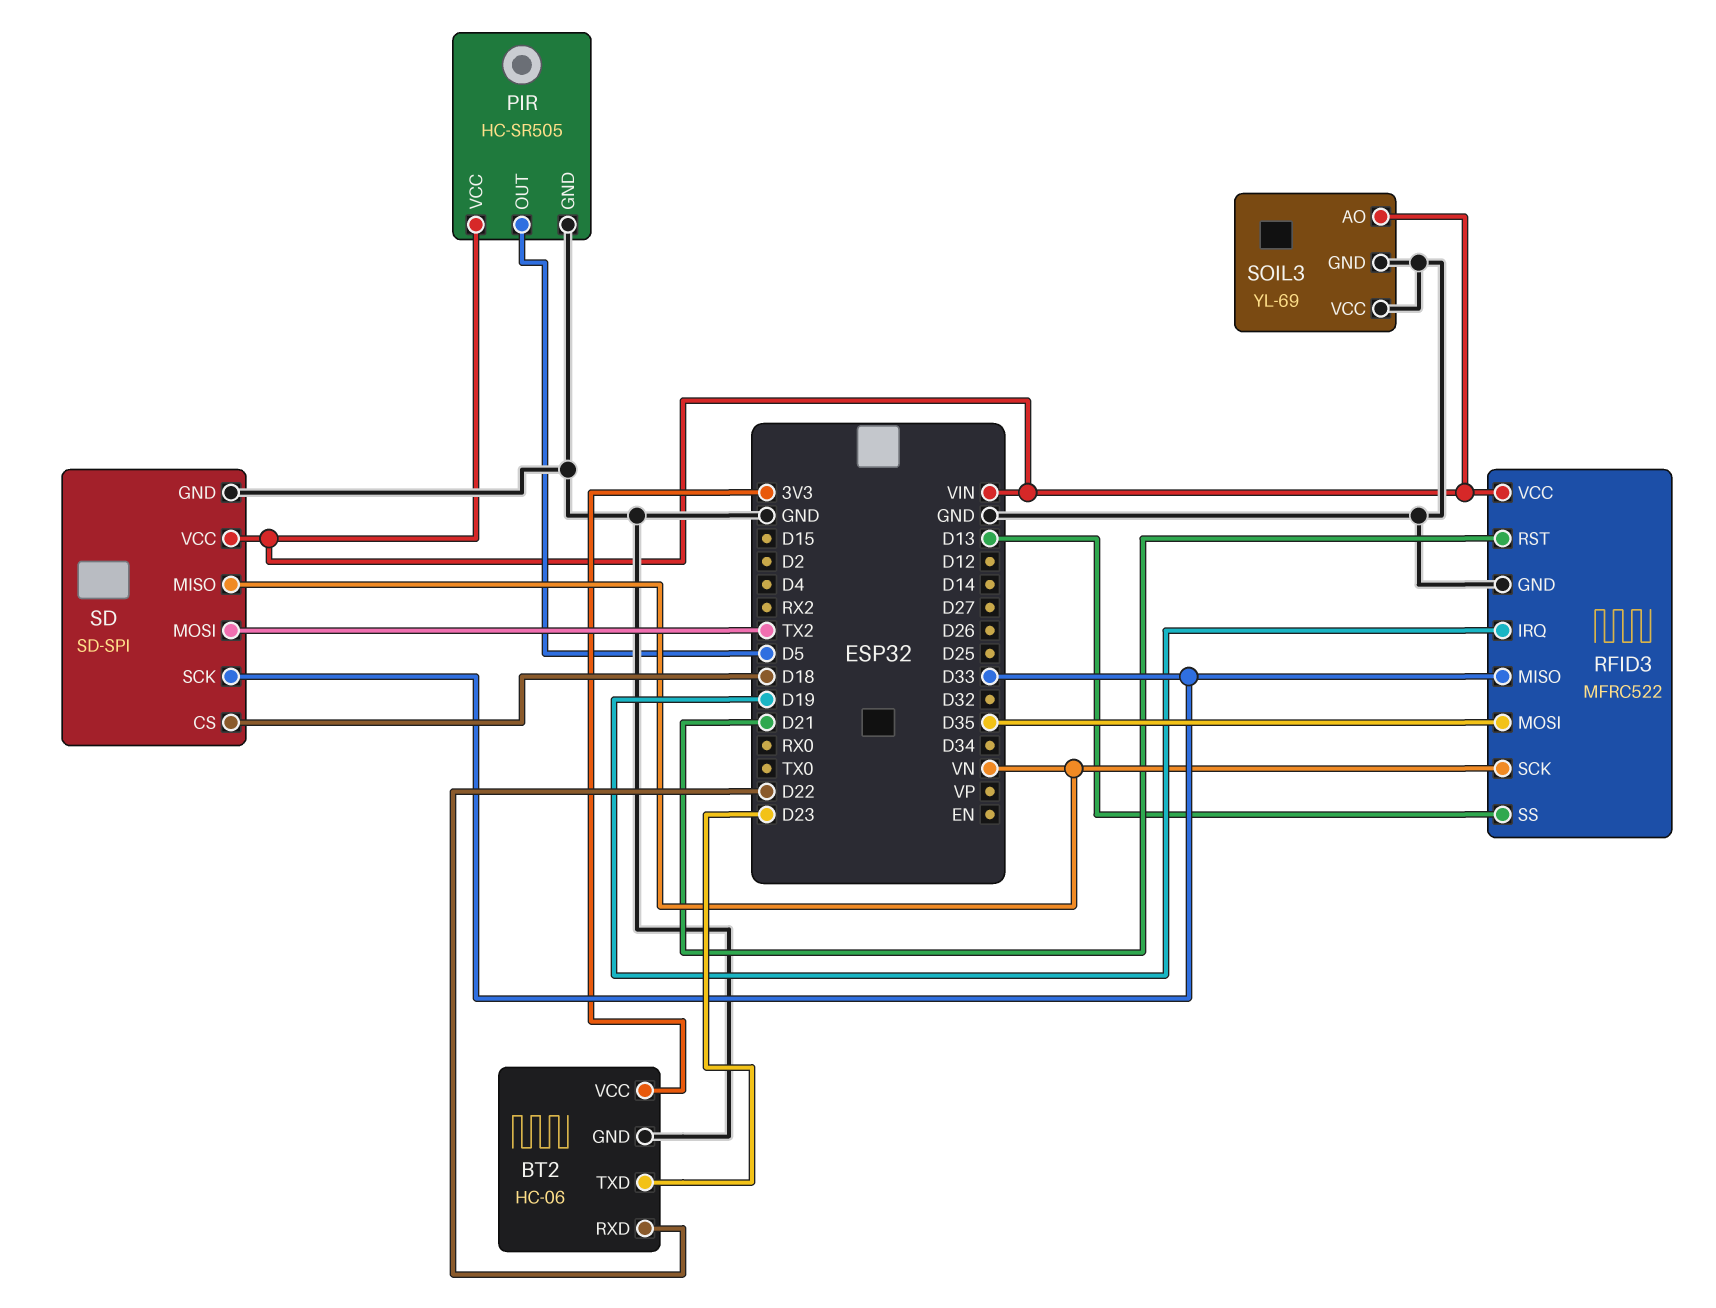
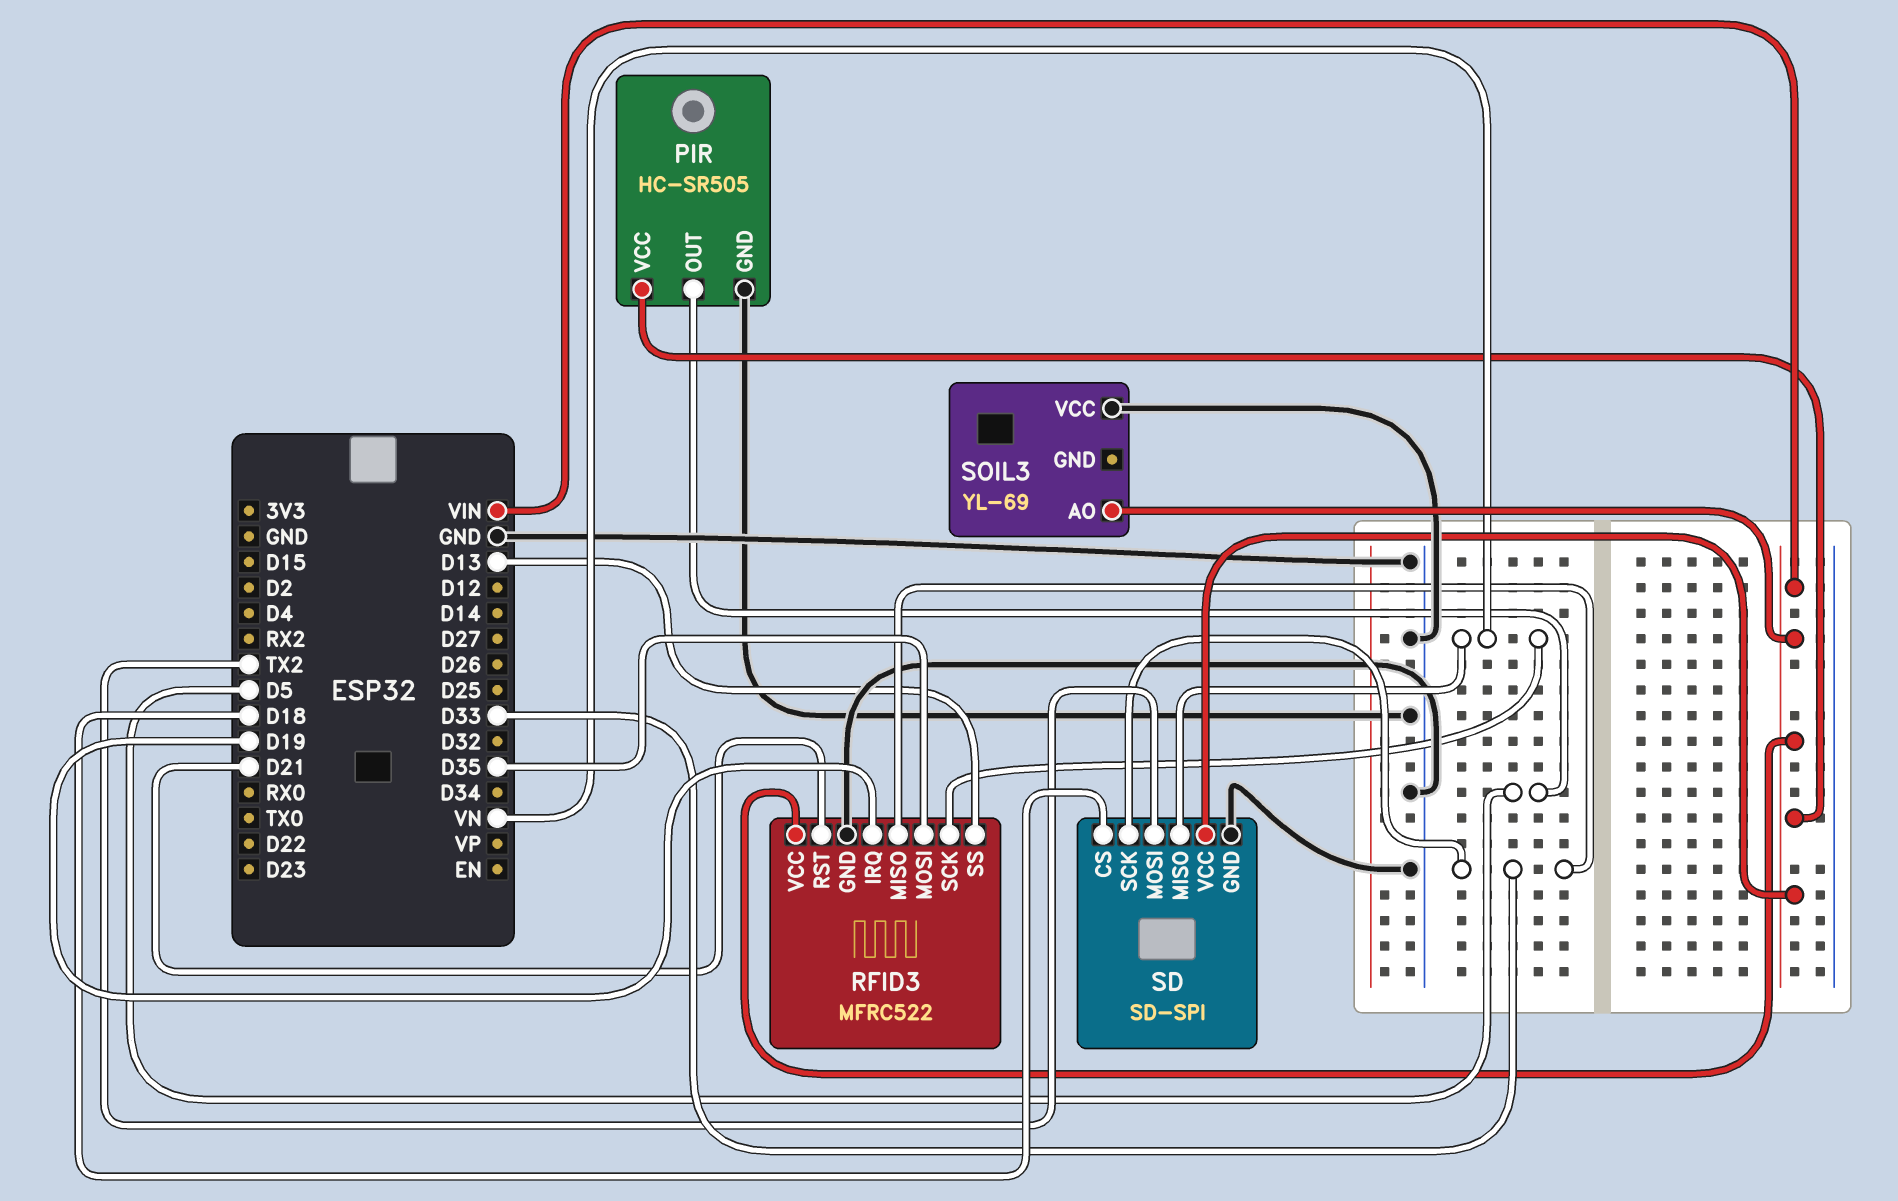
BT2: HC-06 -> none
BT2 pin GND: GND -> none
BT2 pin RXD: D22 -> none
BT2 pin TXD: D23 -> none
BT2 pin VCC: 3V3 -> none
SOIL3 pin GND: GND -> none

